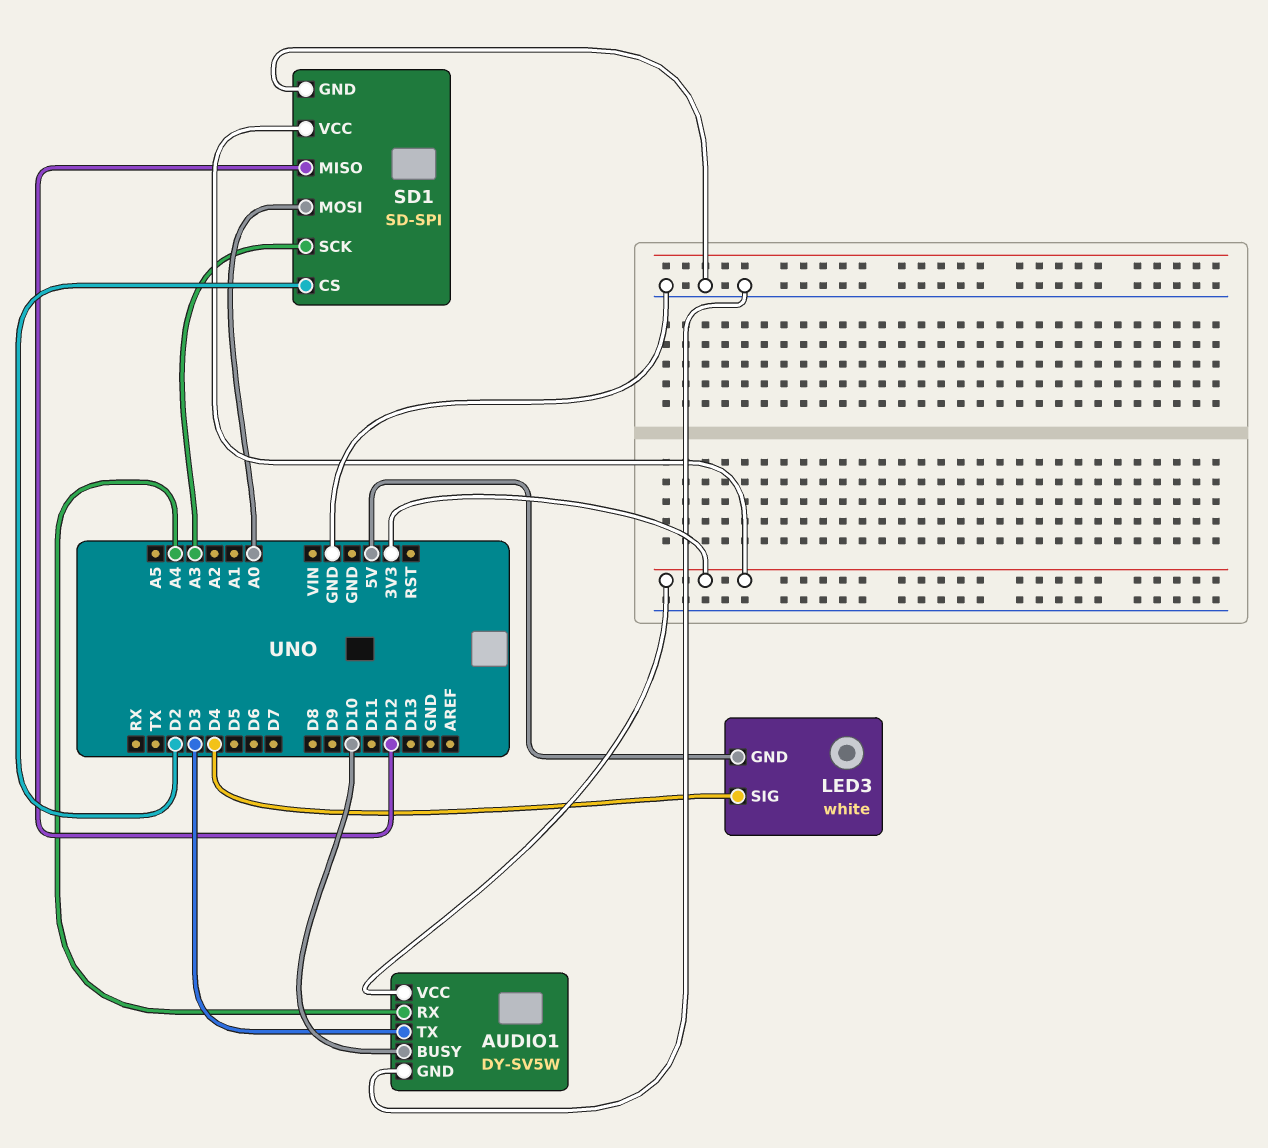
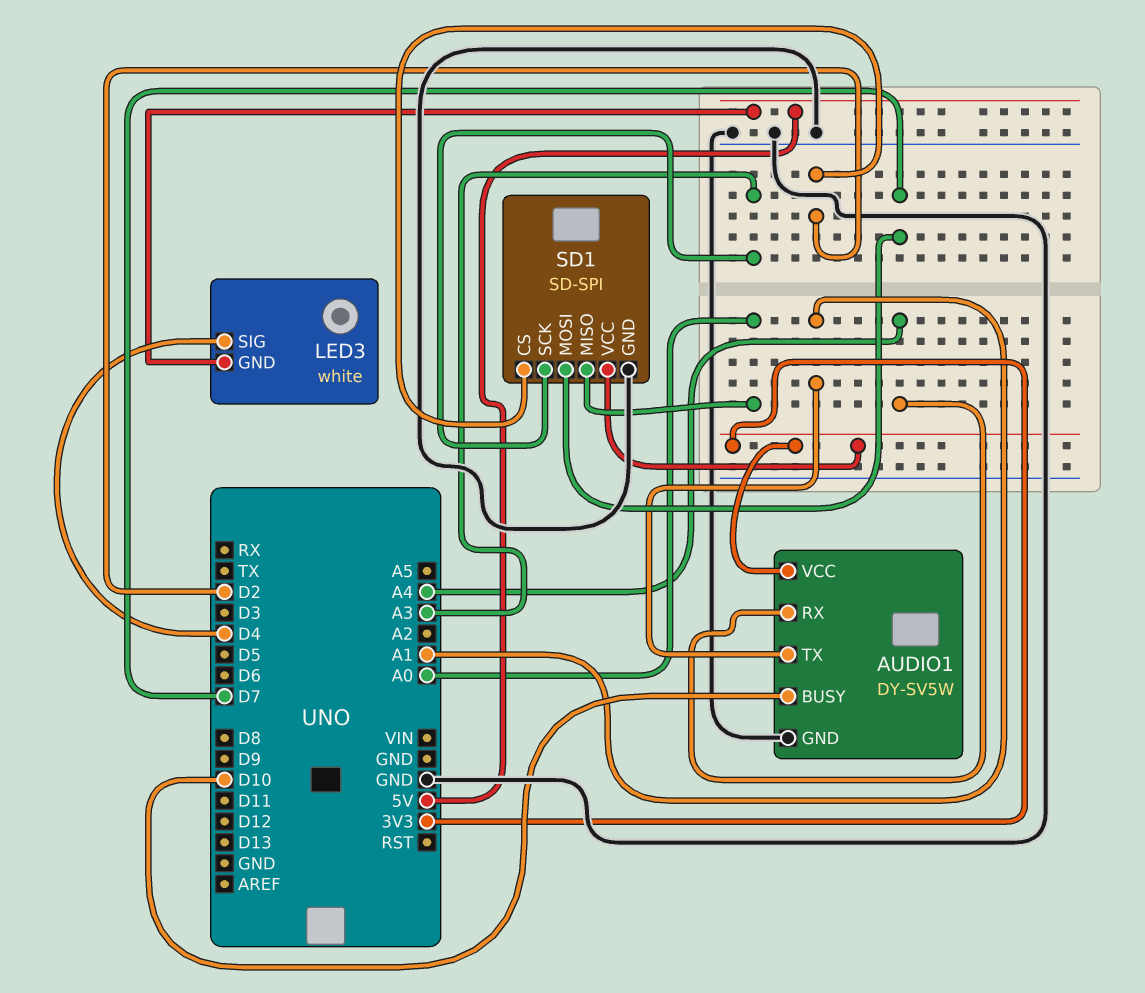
AUDIO1 pin TX: D3 -> A1
SD1 pin MISO: D12 -> A0
SD1 pin MOSI: A0 -> D7

